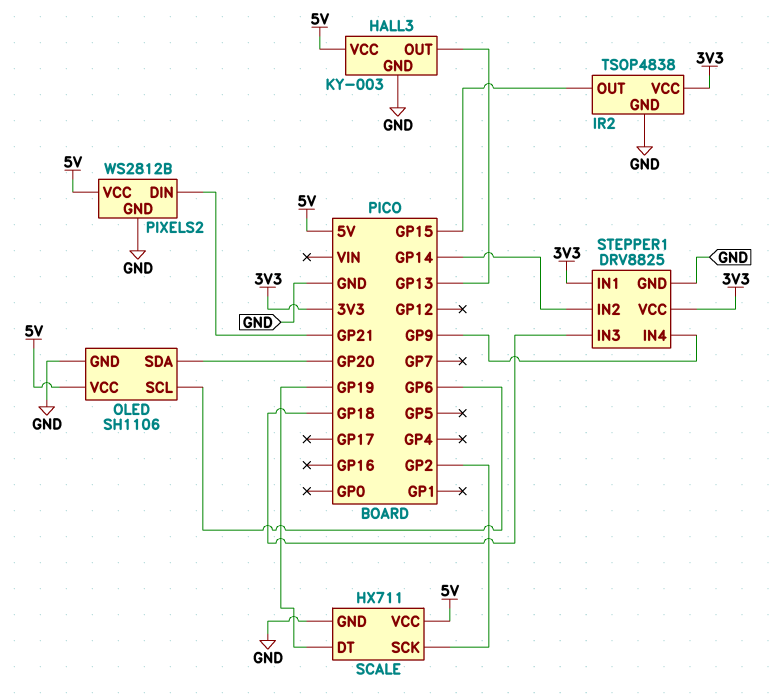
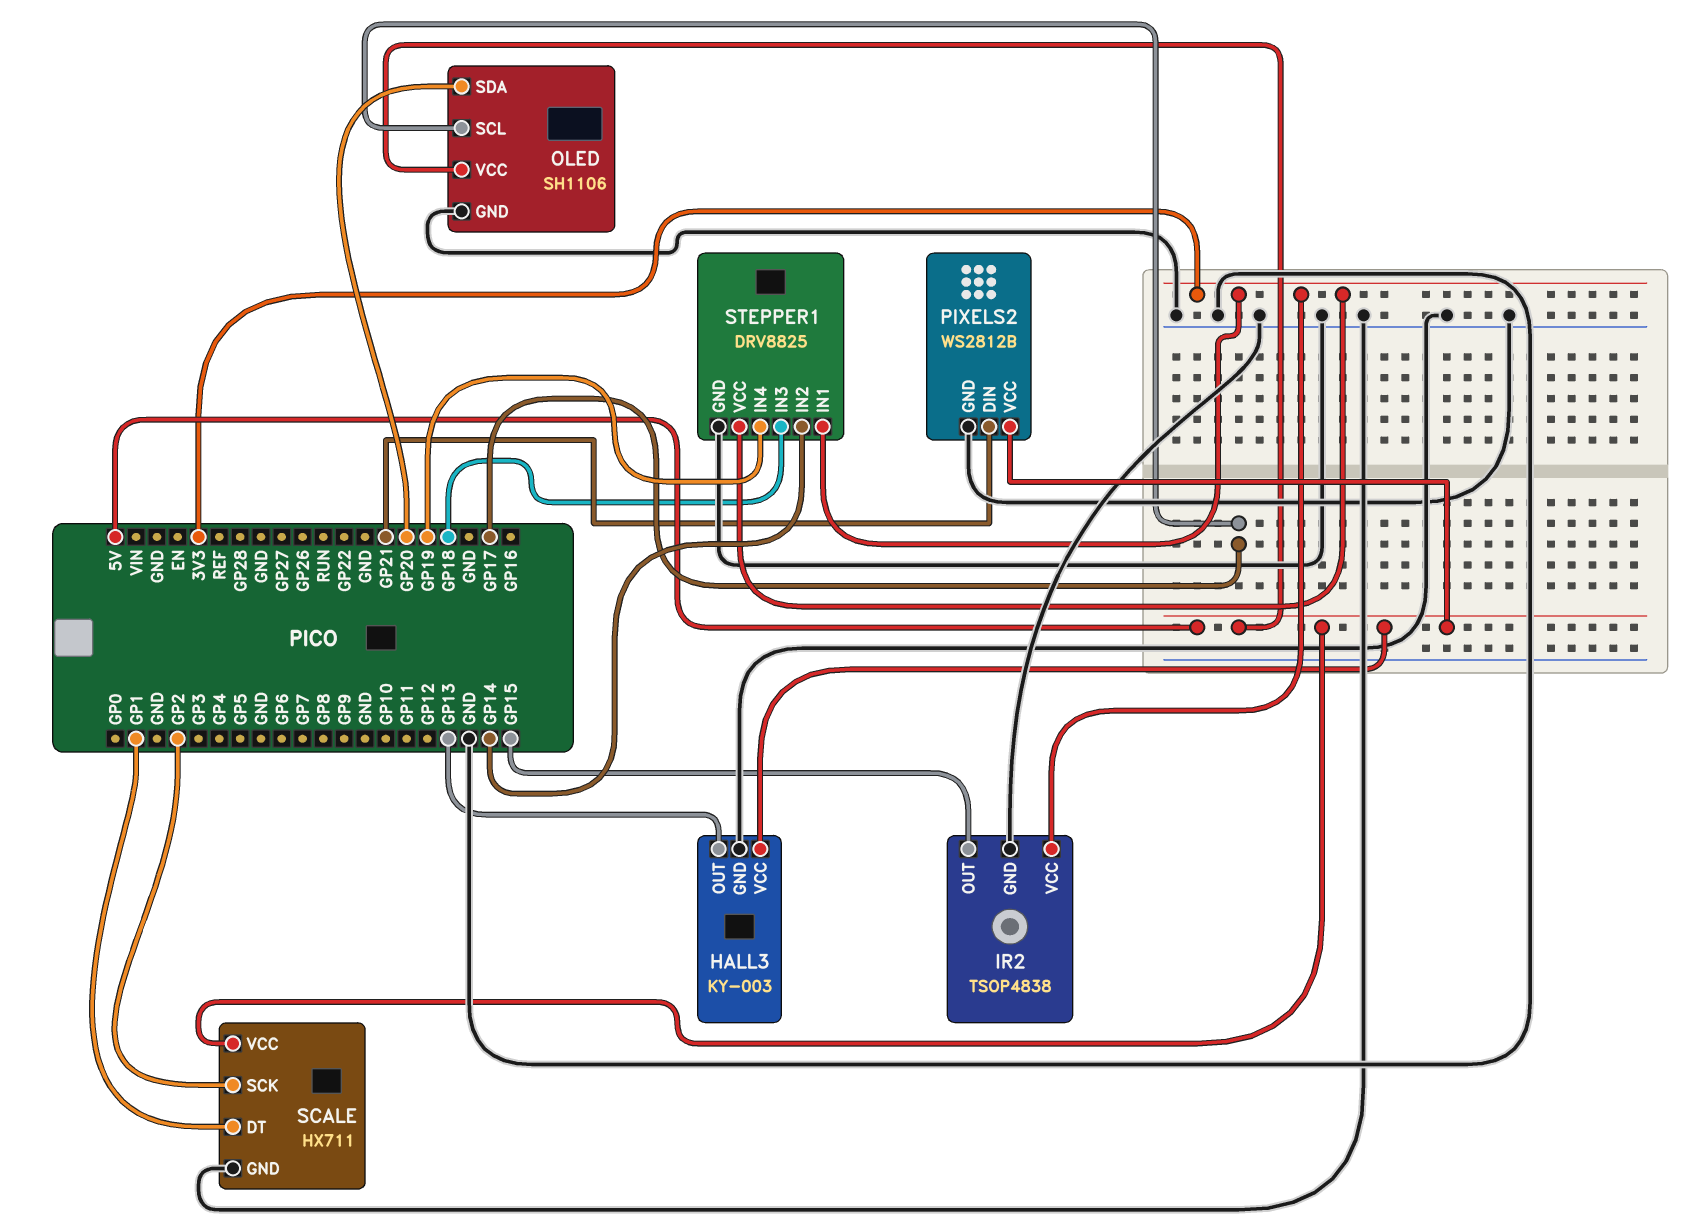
OLED pin SCL: GP6 -> GP17
SCALE pin DT: GP19 -> GP1
STEPPER1 pin IN4: GP9 -> GP19

